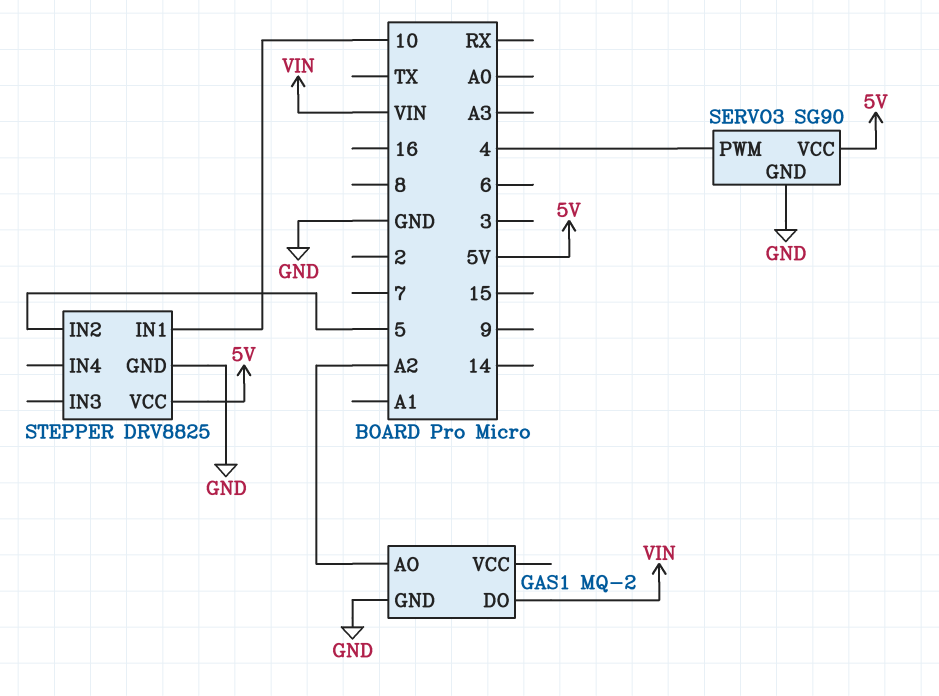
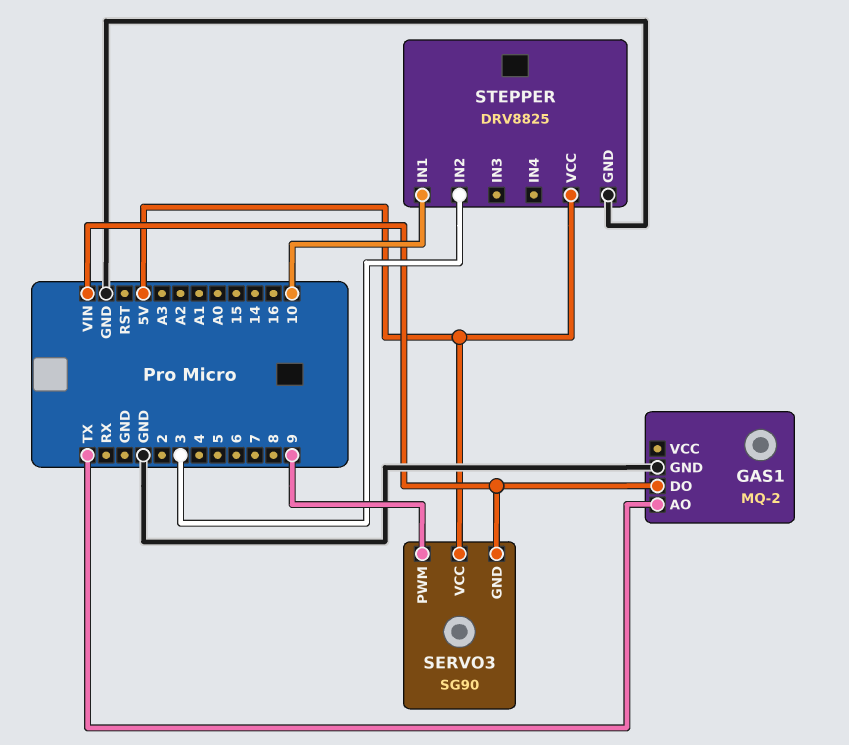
GAS1 pin AO: A2 -> TX
SERVO3 pin GND: GND -> VIN
SERVO3 pin PWM: 4 -> 9
STEPPER pin IN2: 5 -> 3

